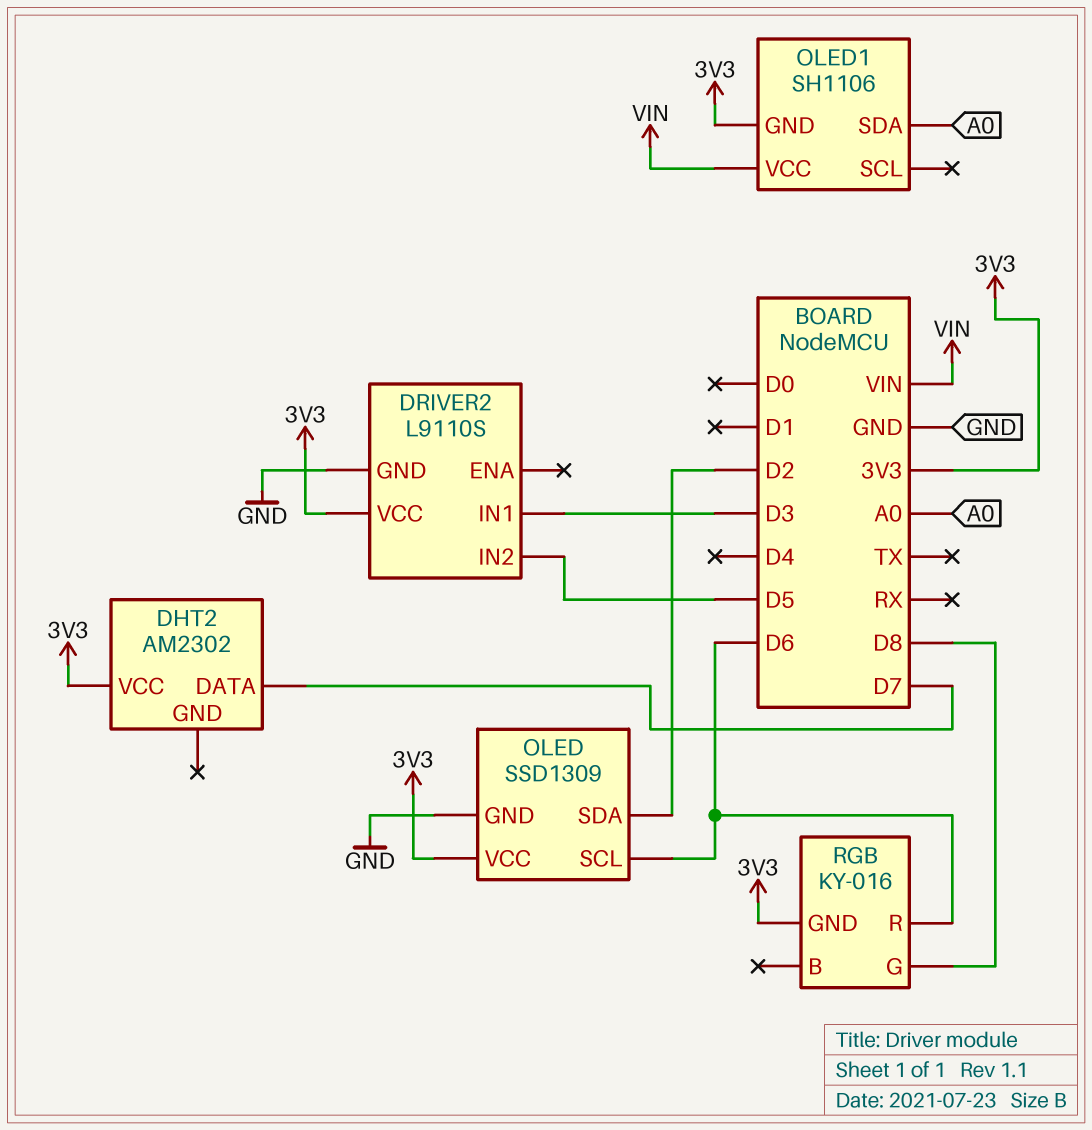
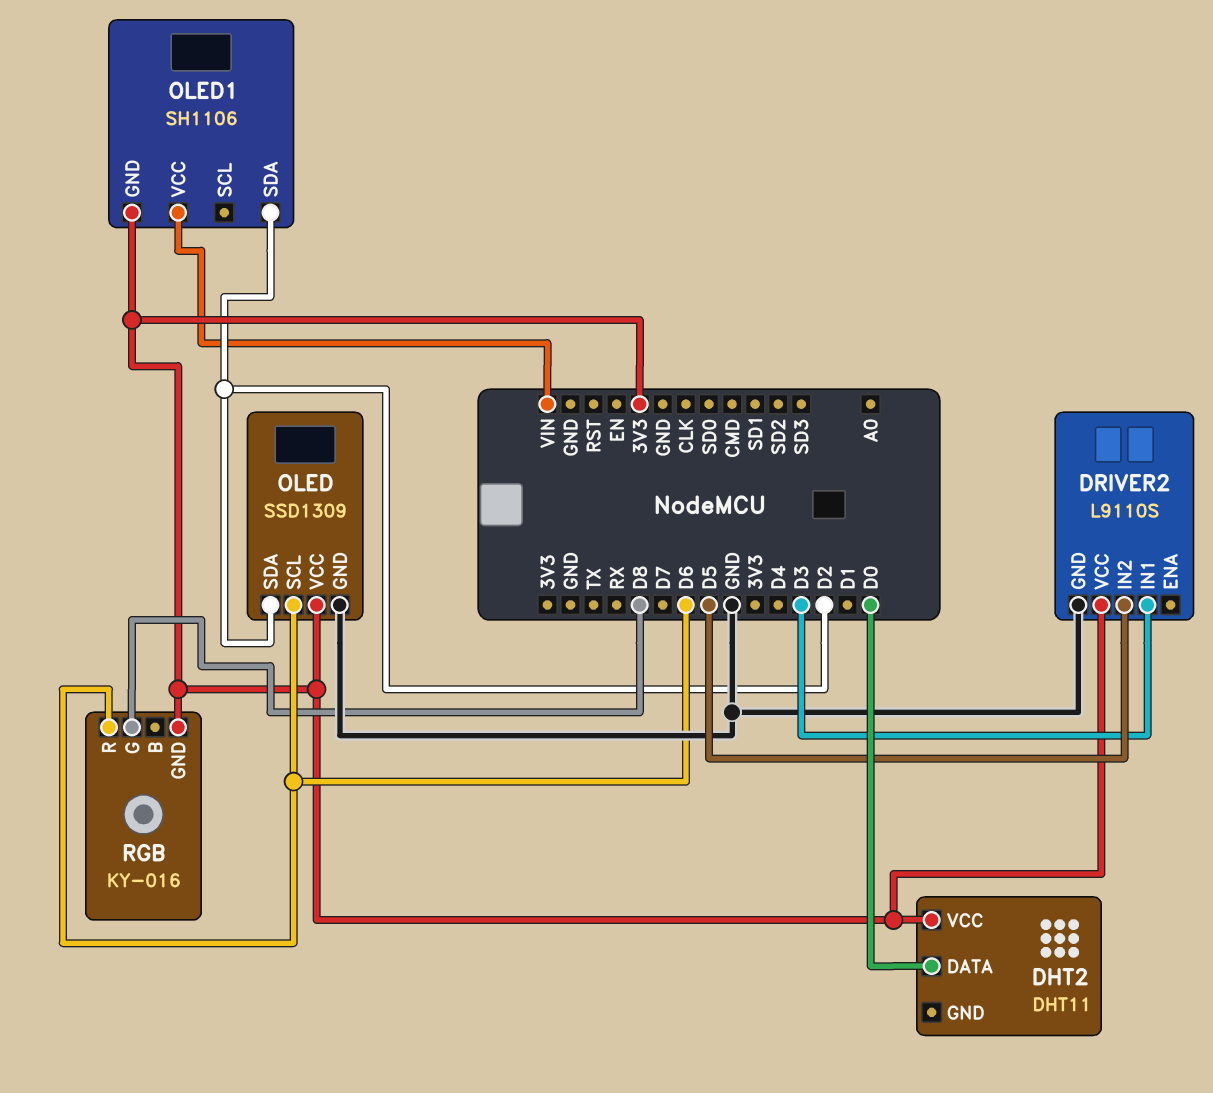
DHT2: AM2302 -> DHT11
DHT2 pin DATA: D7 -> D0
OLED1 pin SDA: A0 -> D2

